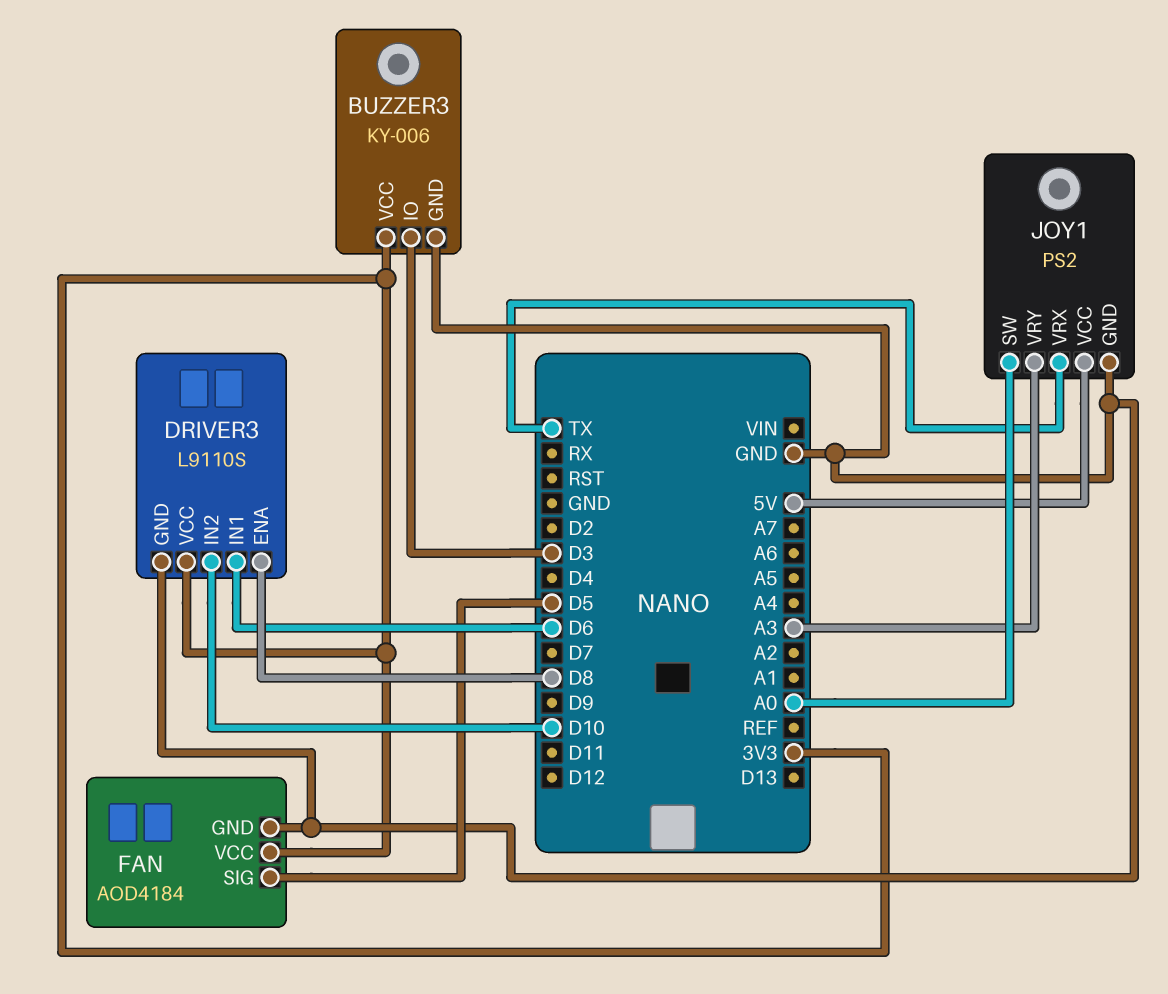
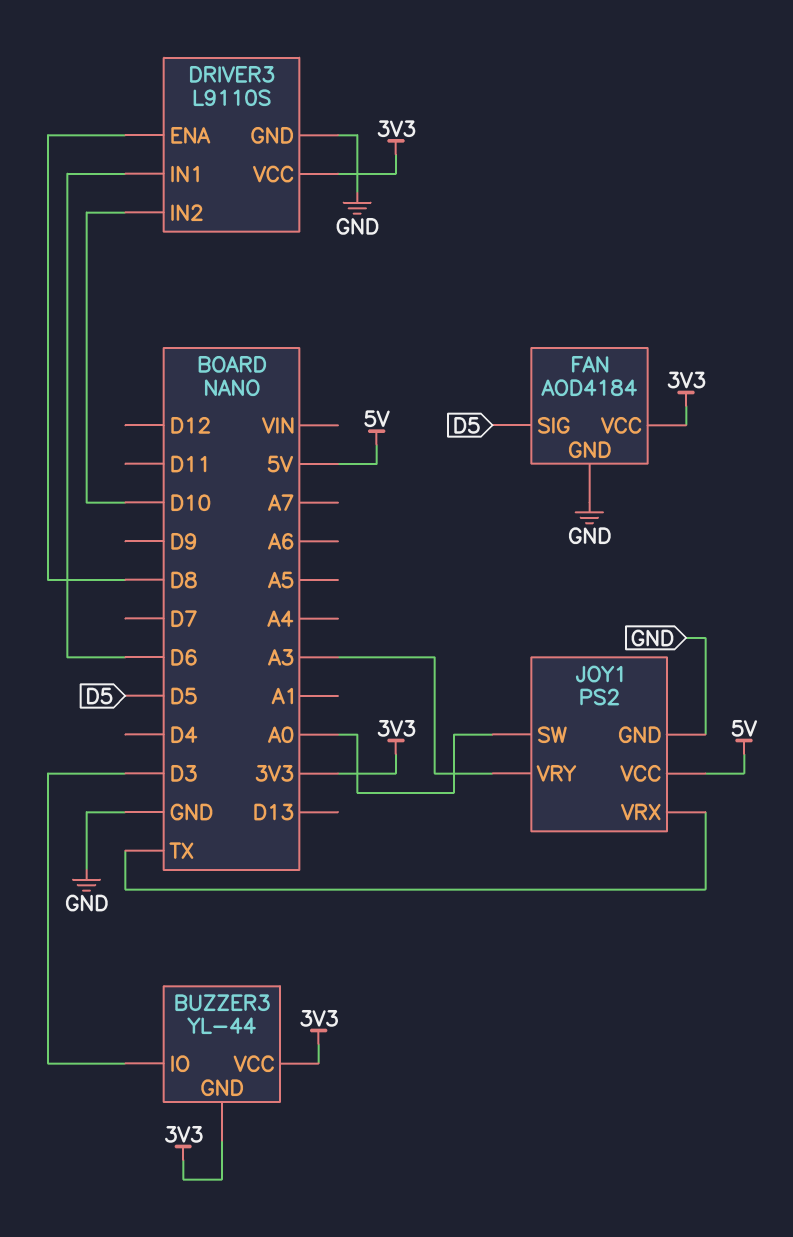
BUZZER3: KY-006 -> YL-44
BUZZER3 pin GND: GND -> 3V3

